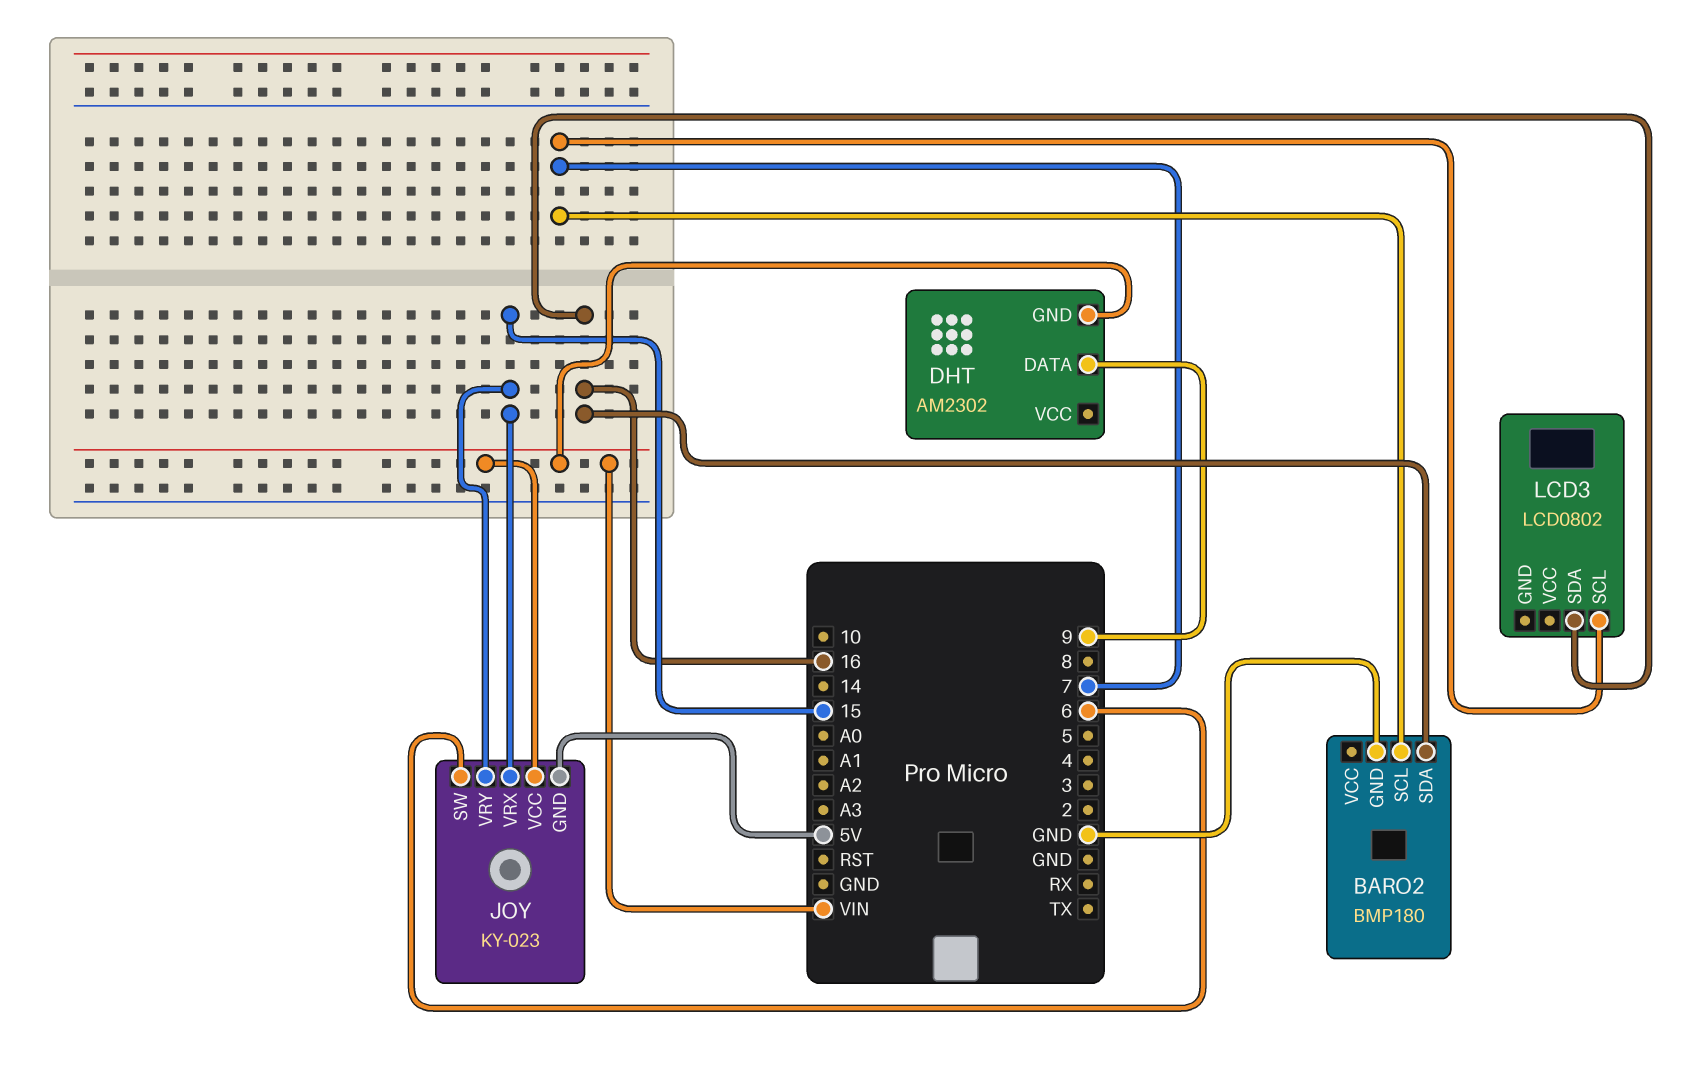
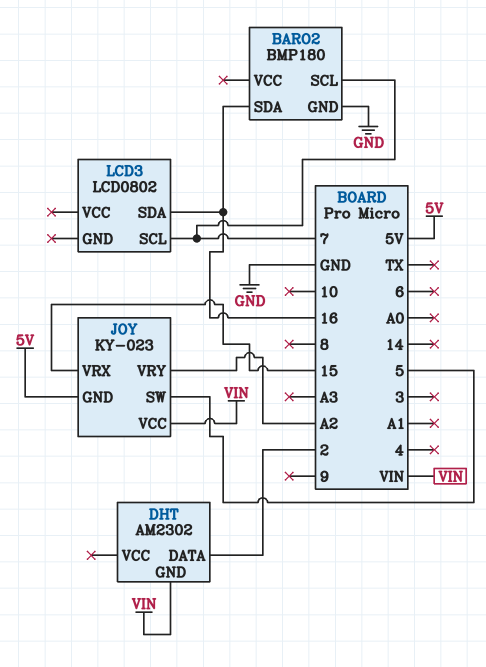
DHT pin DATA: 9 -> 2
JOY pin SW: 6 -> 5
JOY pin VRY: 15 -> A2

